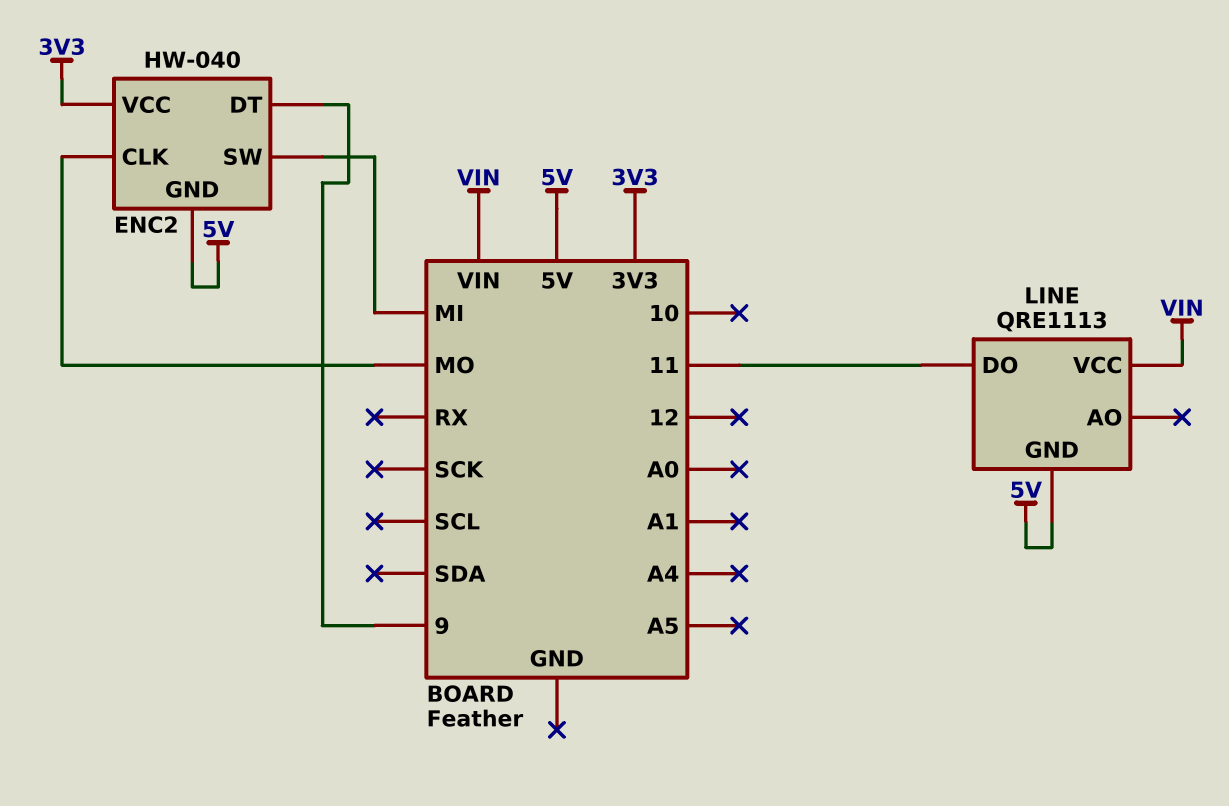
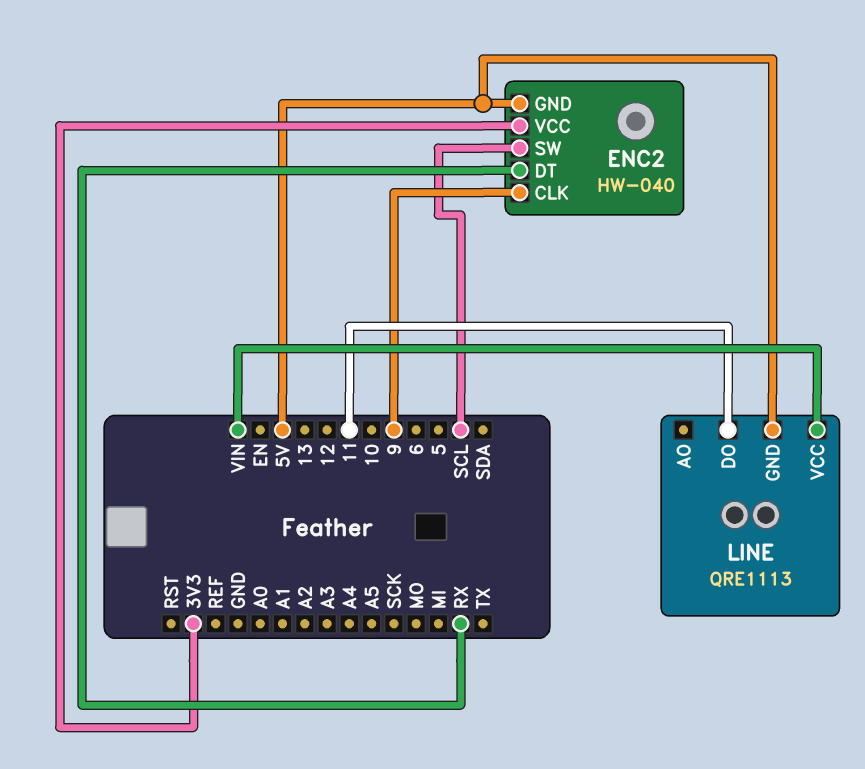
ENC2 pin CLK: MO -> 9
ENC2 pin DT: 9 -> RX
ENC2 pin SW: MI -> SCL

